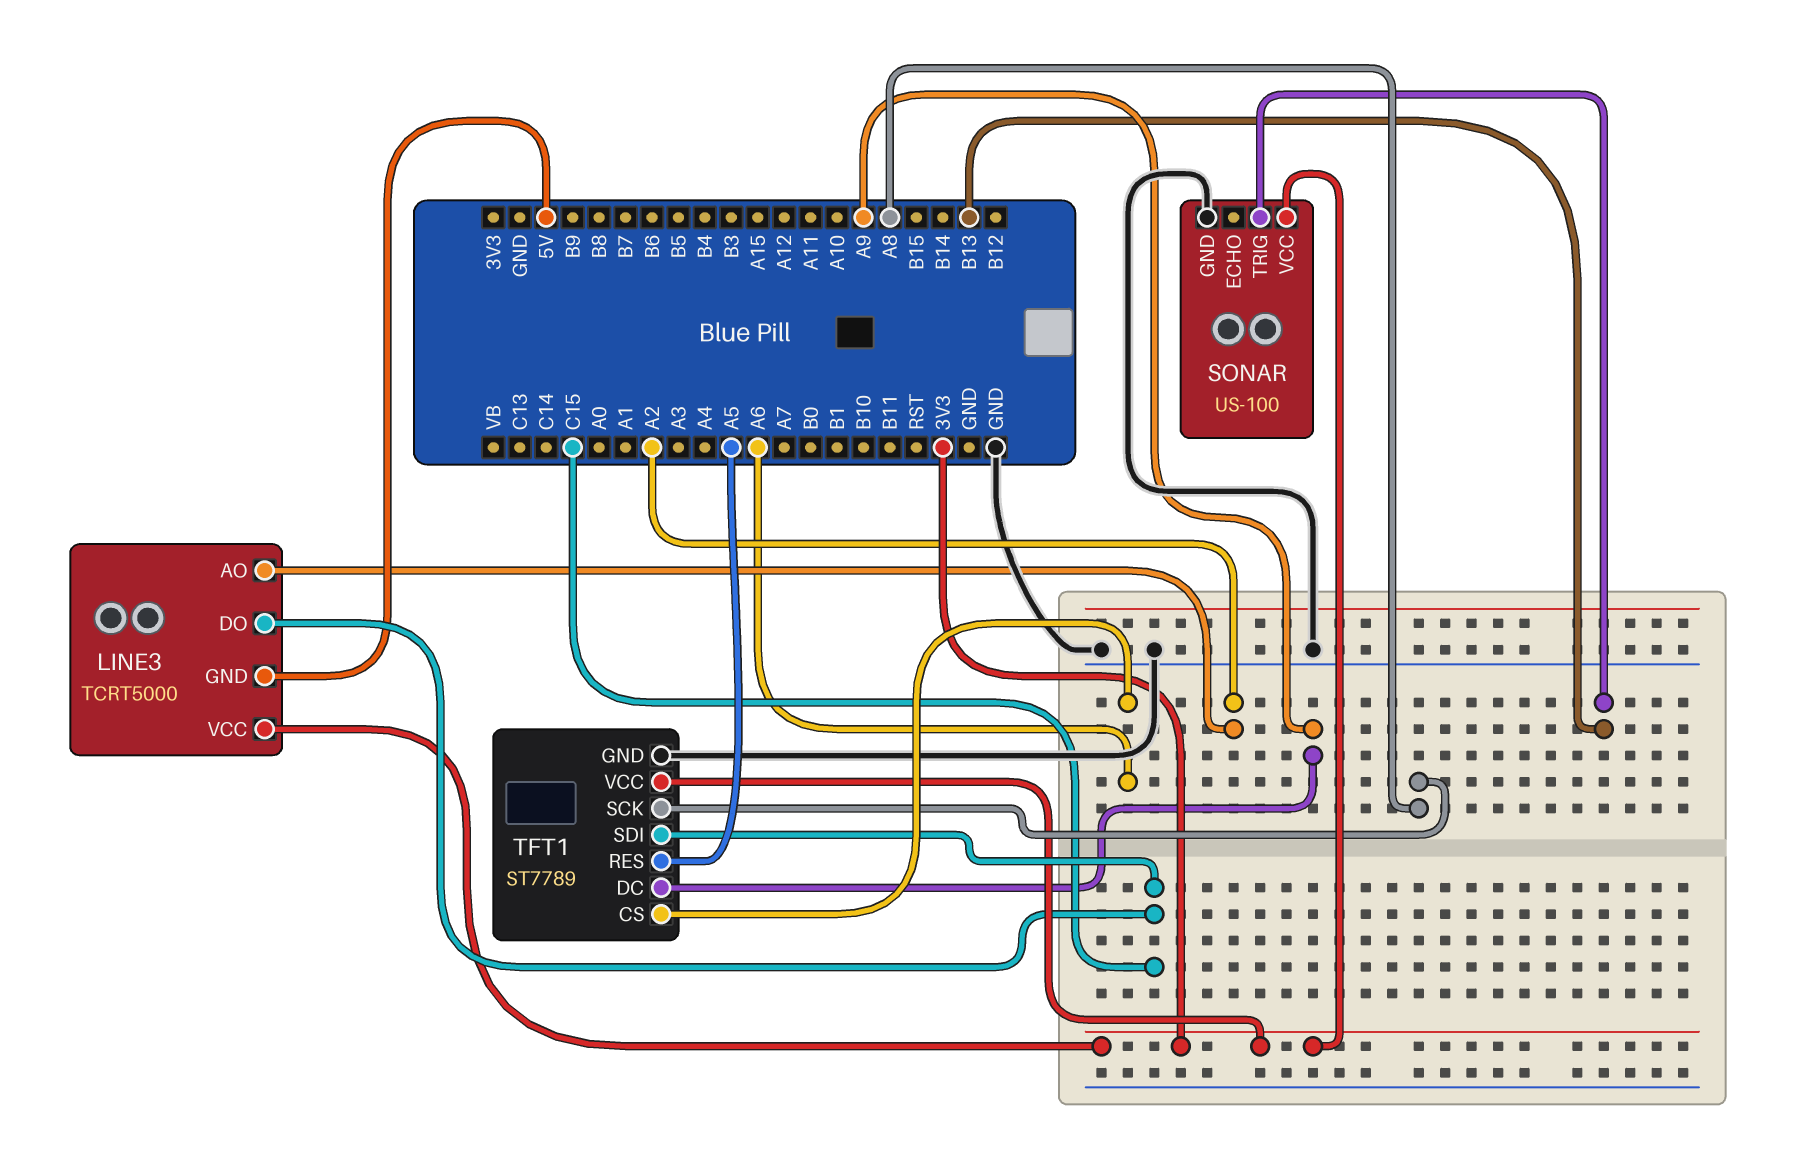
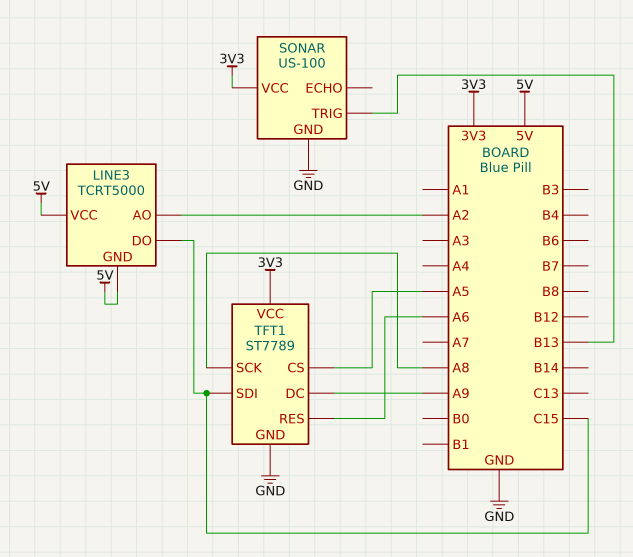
LINE3 pin VCC: 3V3 -> 5V
TFT1 pin CS: A6 -> A5
TFT1 pin RES: A5 -> A6

